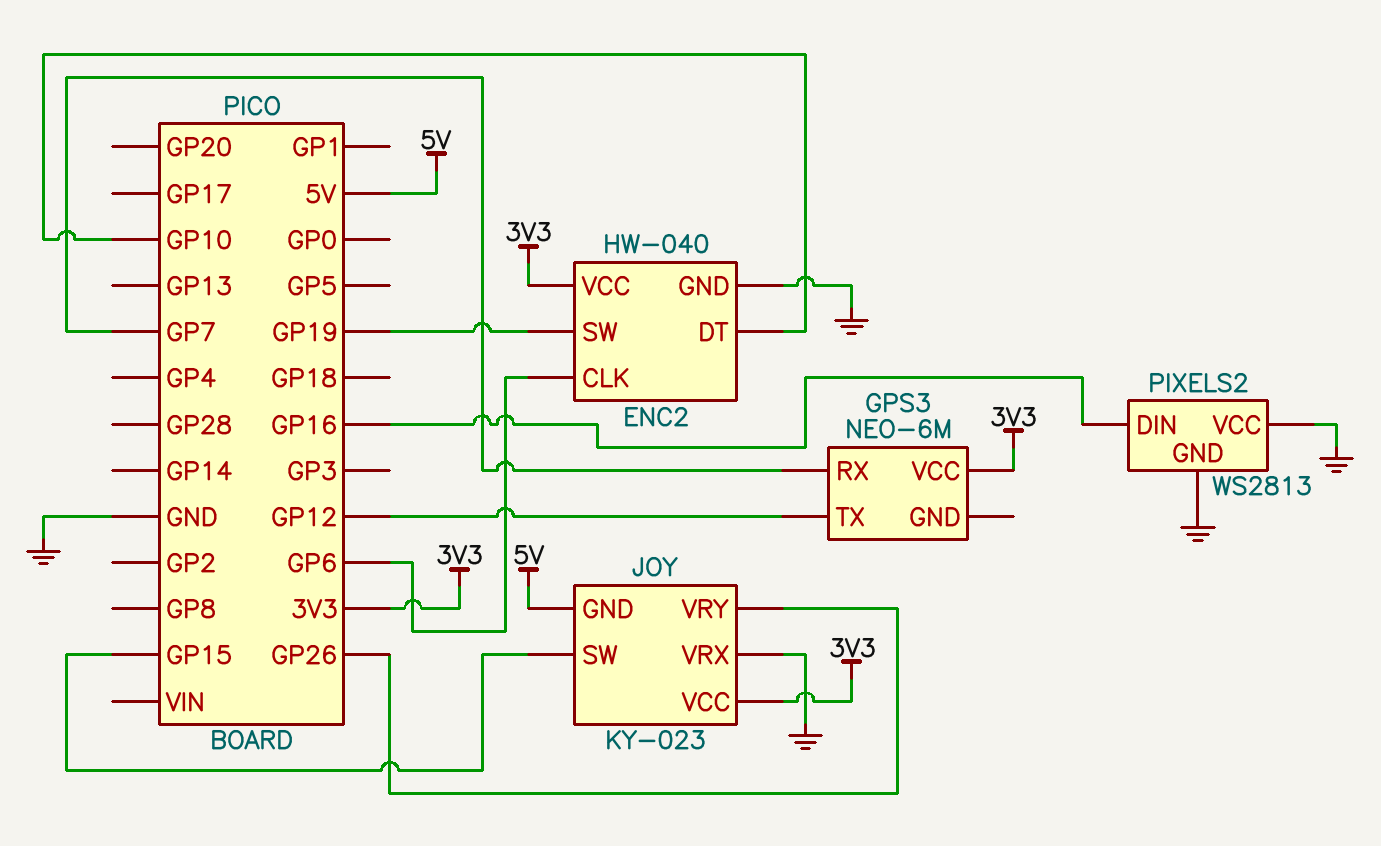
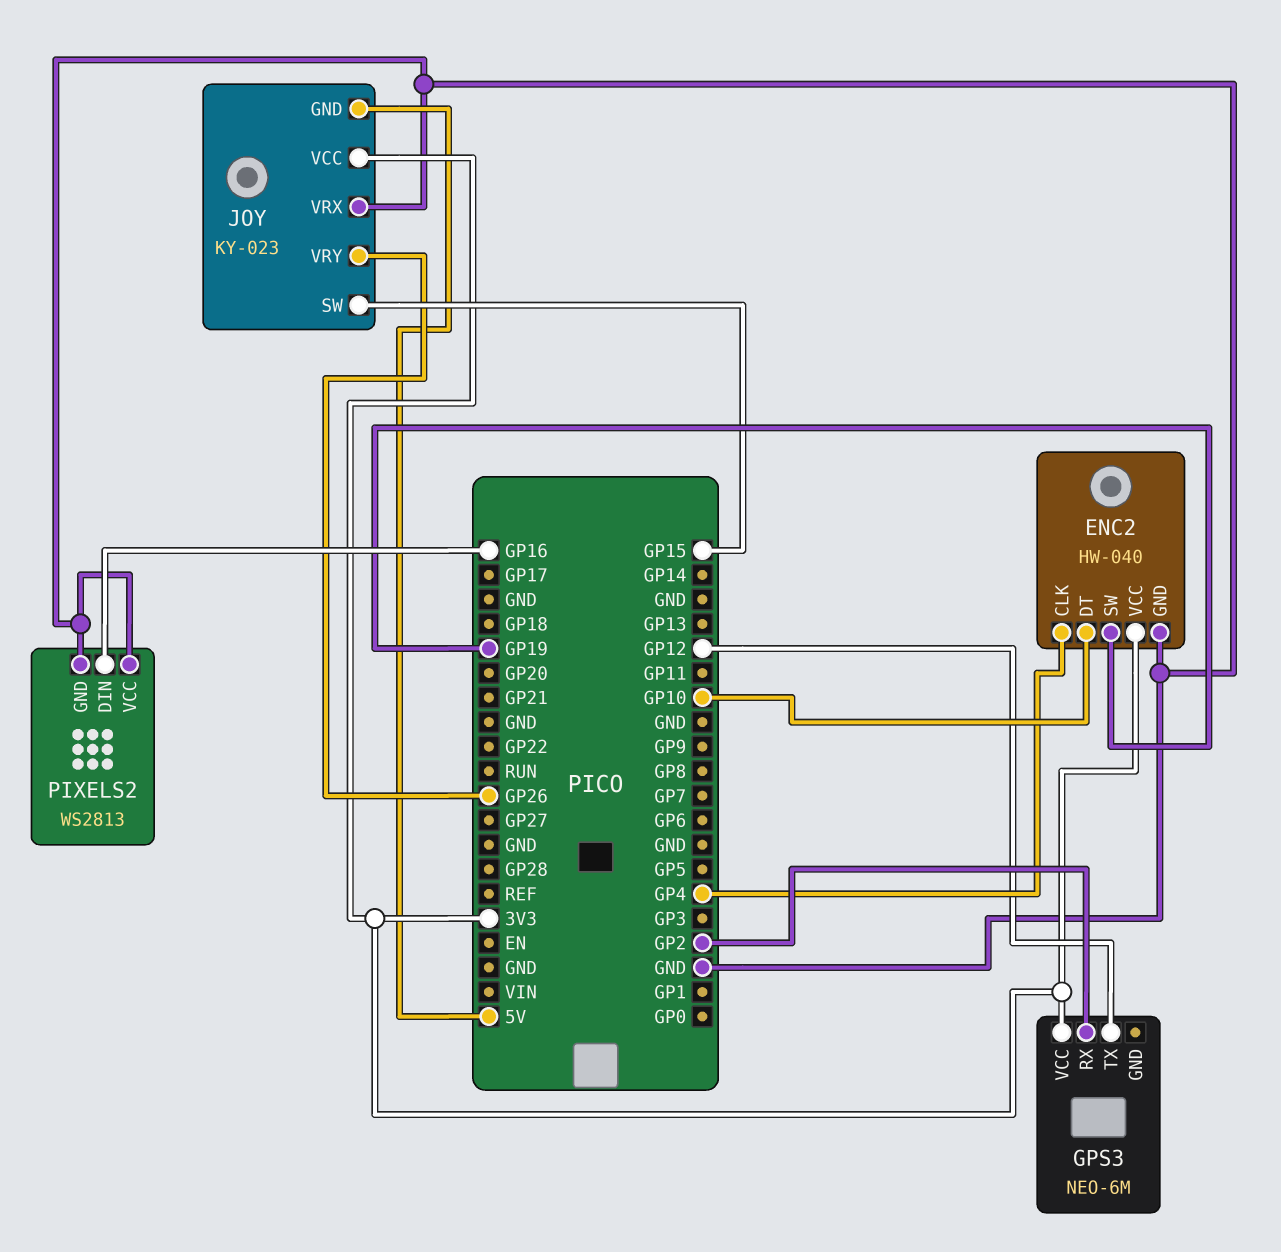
ENC2 pin CLK: GP6 -> GP4
GPS3 pin RX: GP7 -> GP2

